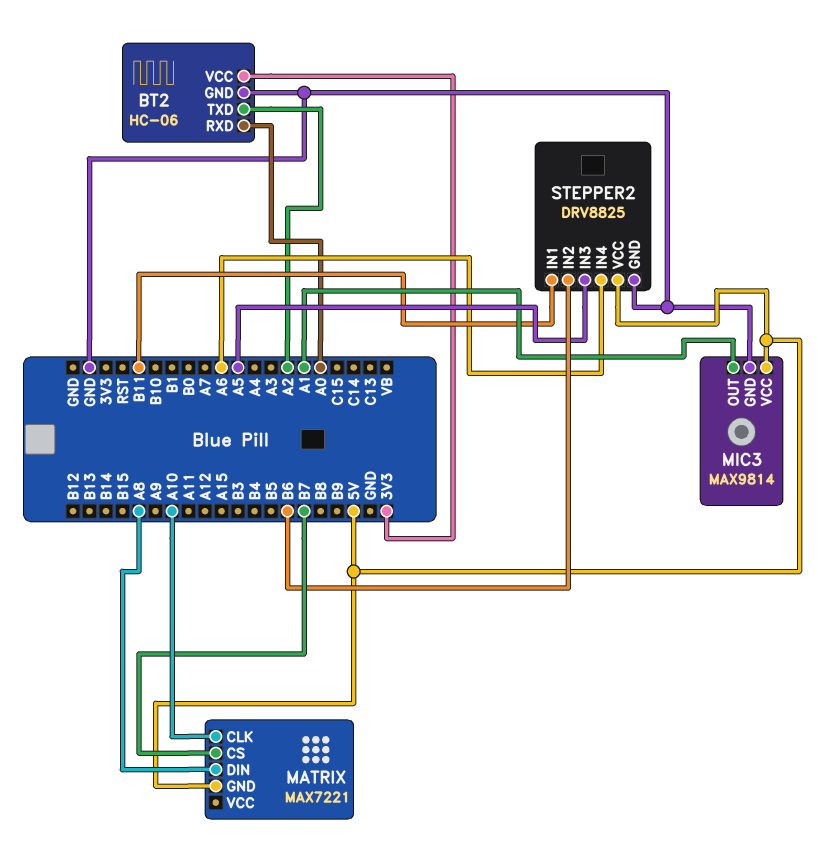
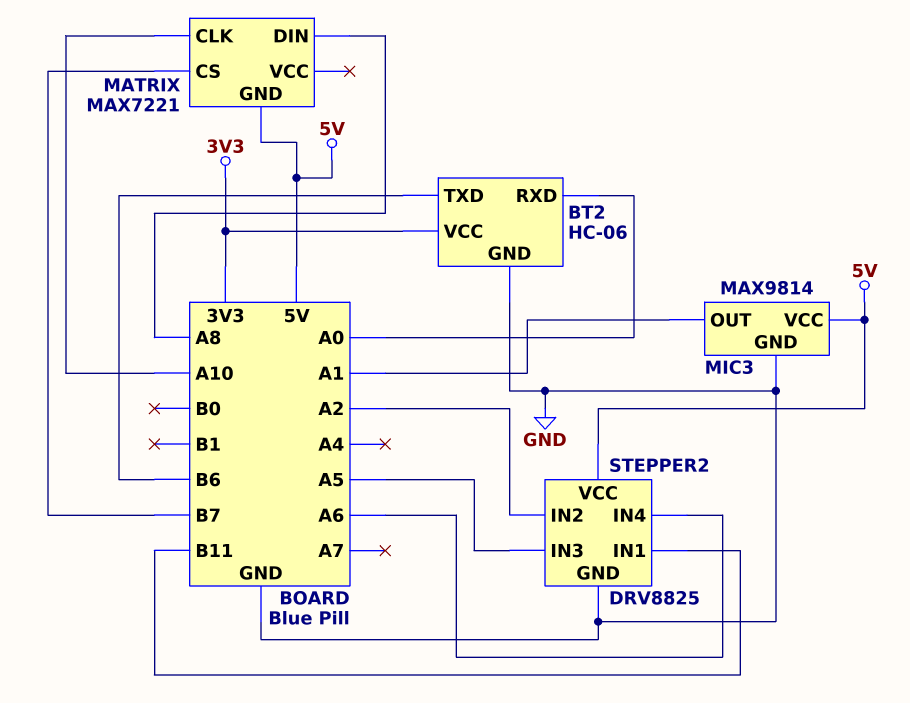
BT2 pin TXD: A2 -> B6
STEPPER2 pin IN2: B6 -> A2

